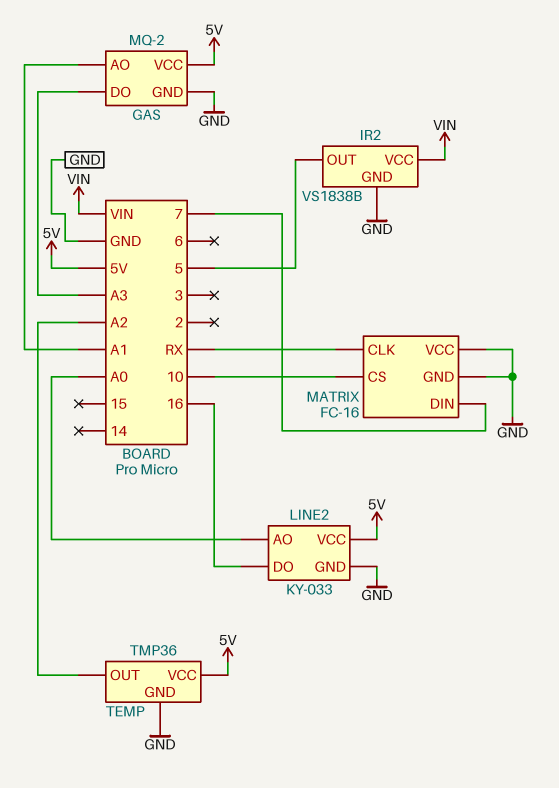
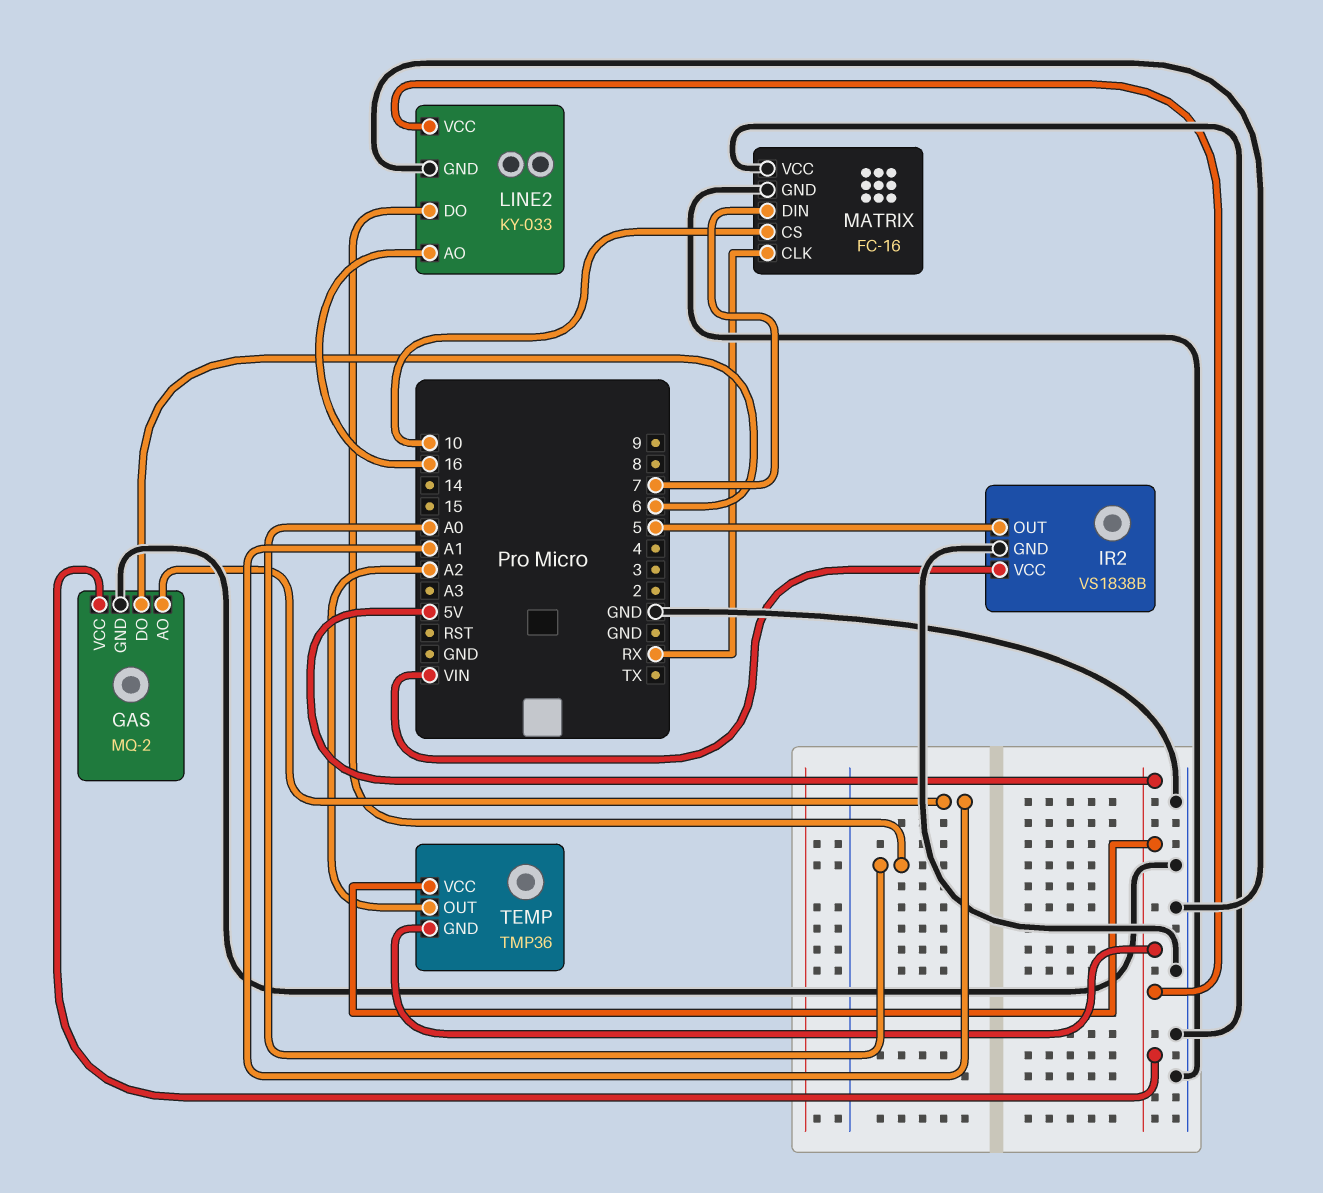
GAS pin DO: A3 -> 6
LINE2 pin AO: A0 -> 16
LINE2 pin DO: 16 -> A0
TEMP pin GND: GND -> 5V

